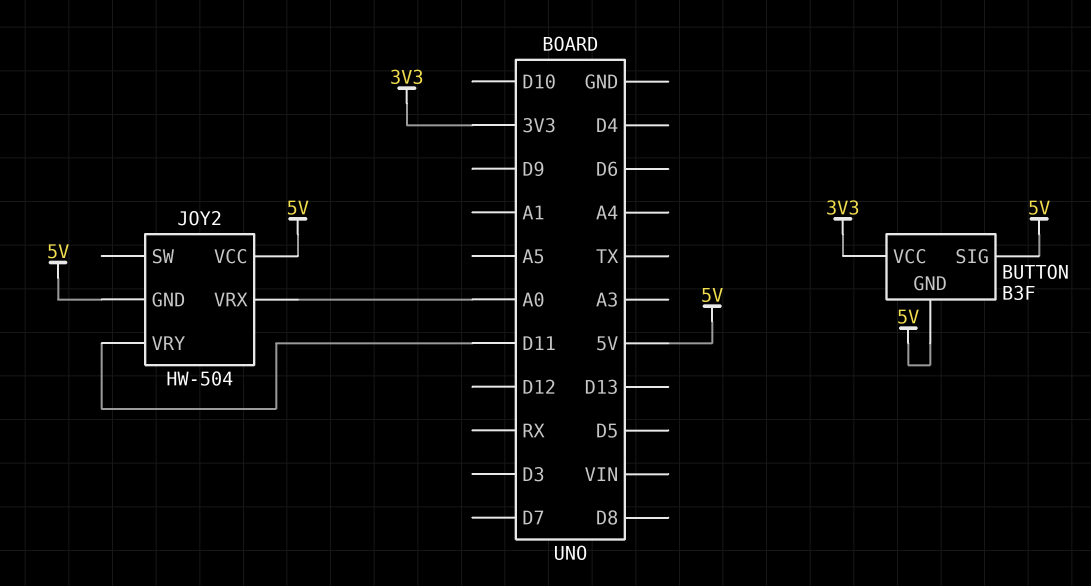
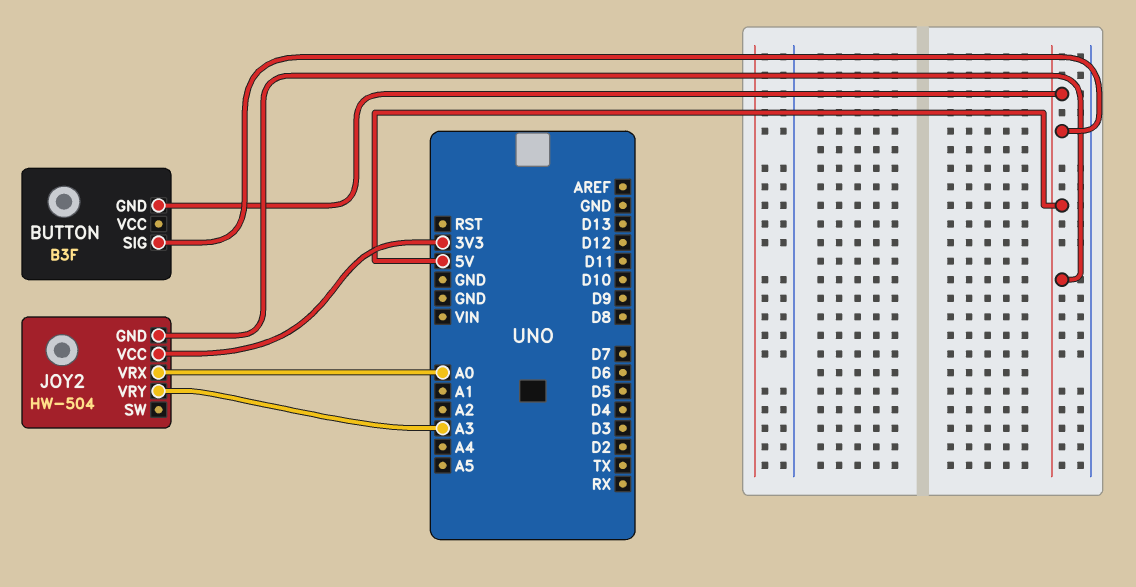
BUTTON pin VCC: 3V3 -> none
JOY2 pin VCC: 5V -> 3V3
JOY2 pin VRY: D11 -> A3

